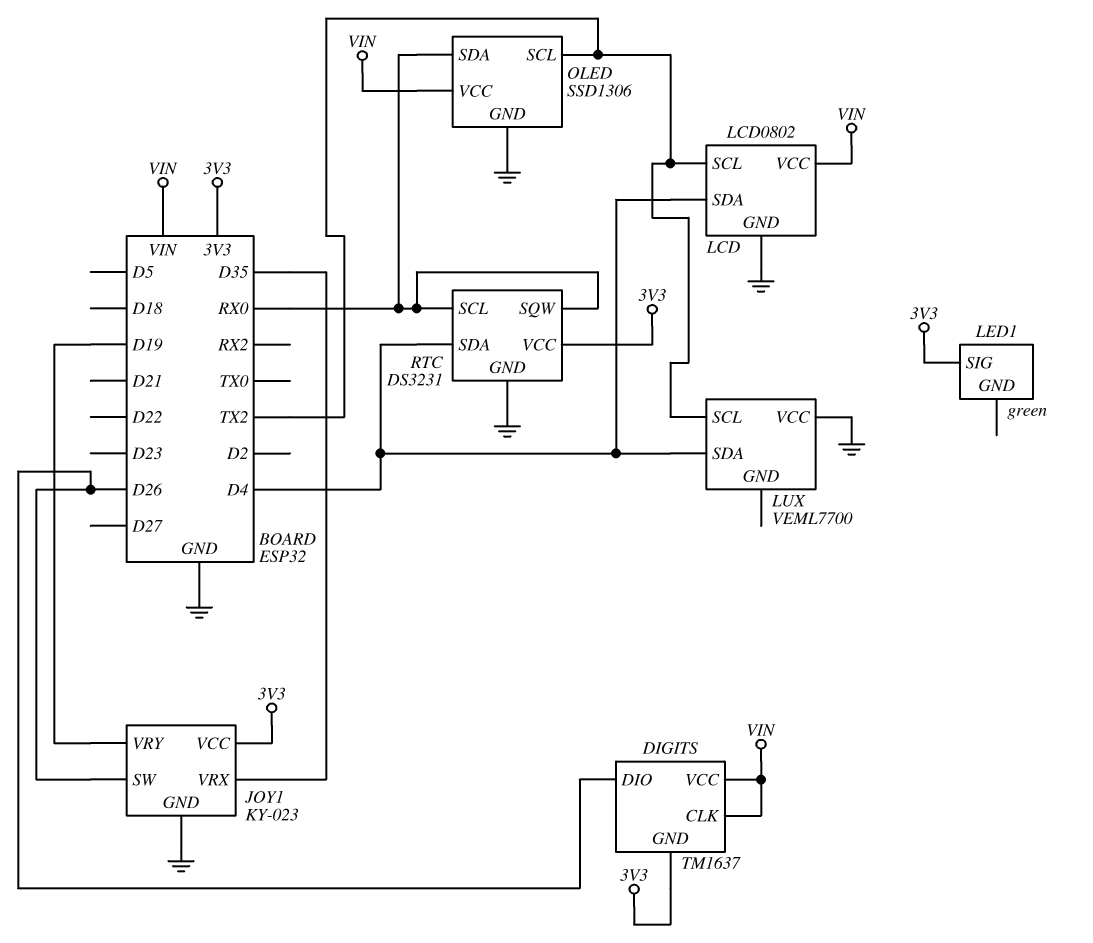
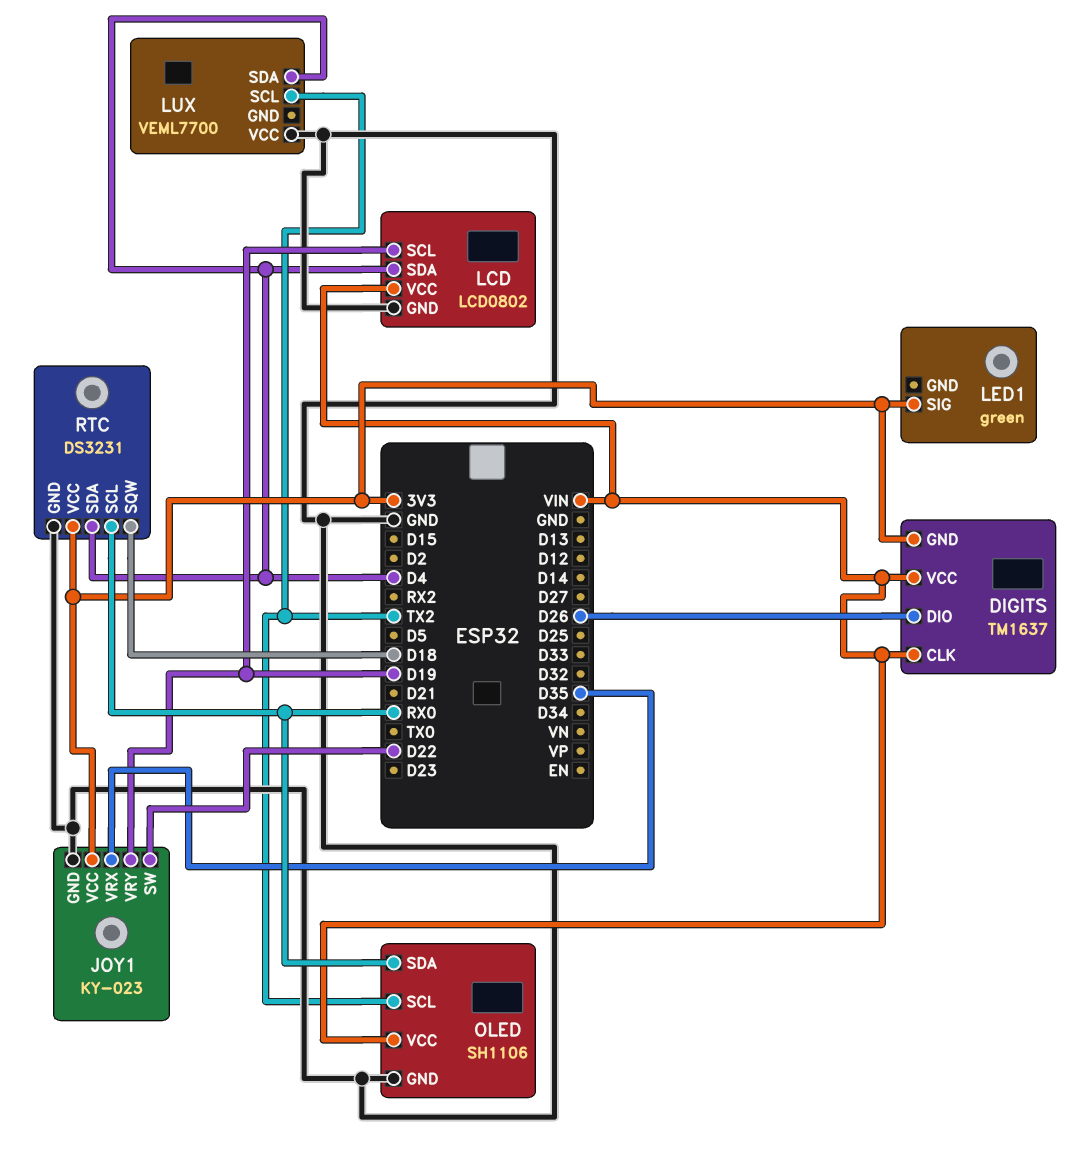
JOY1 pin SW: D26 -> D22
LCD pin SCL: TX2 -> D19
OLED: SSD1306 -> SH1106
RTC pin SQW: RX0 -> D18

